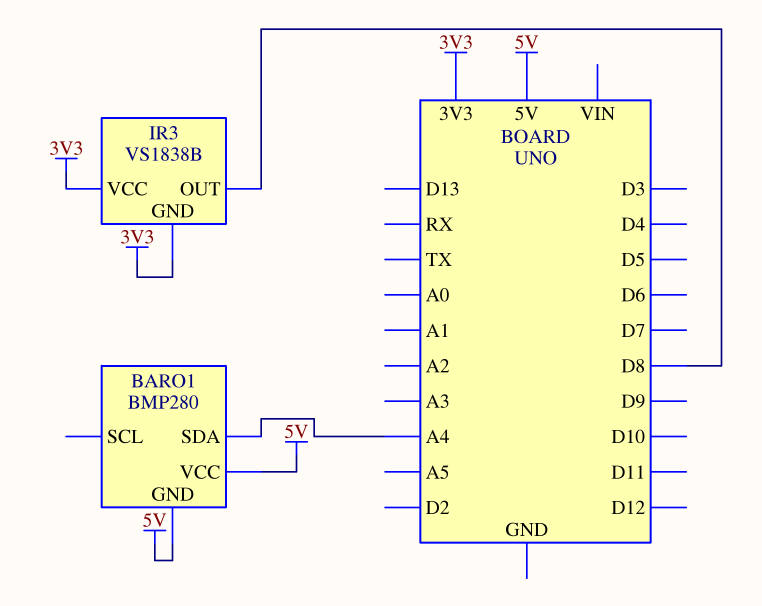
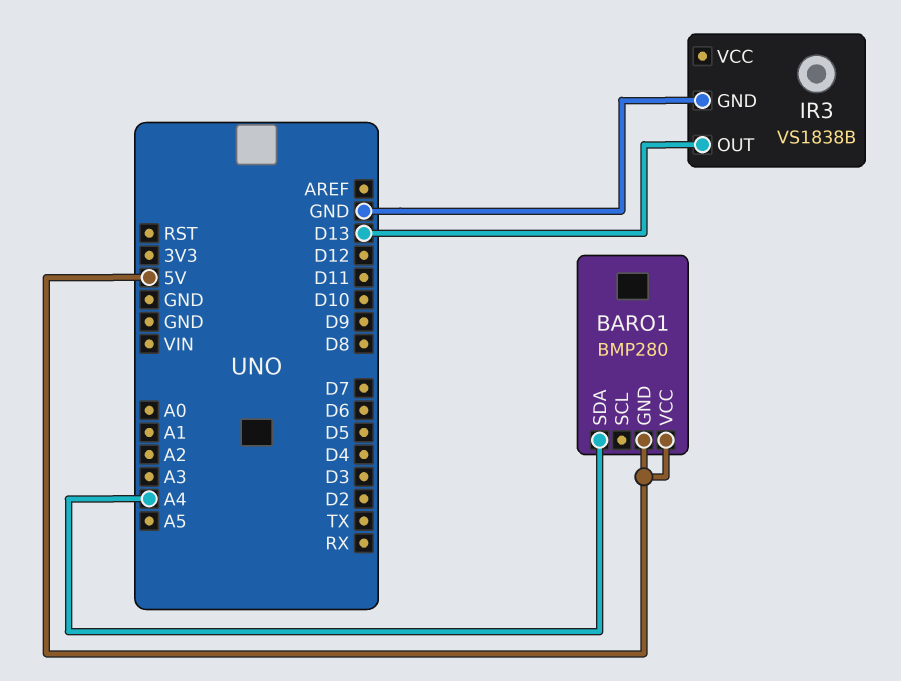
IR3 pin GND: 3V3 -> GND
IR3 pin OUT: D8 -> D13
IR3 pin VCC: 3V3 -> none

